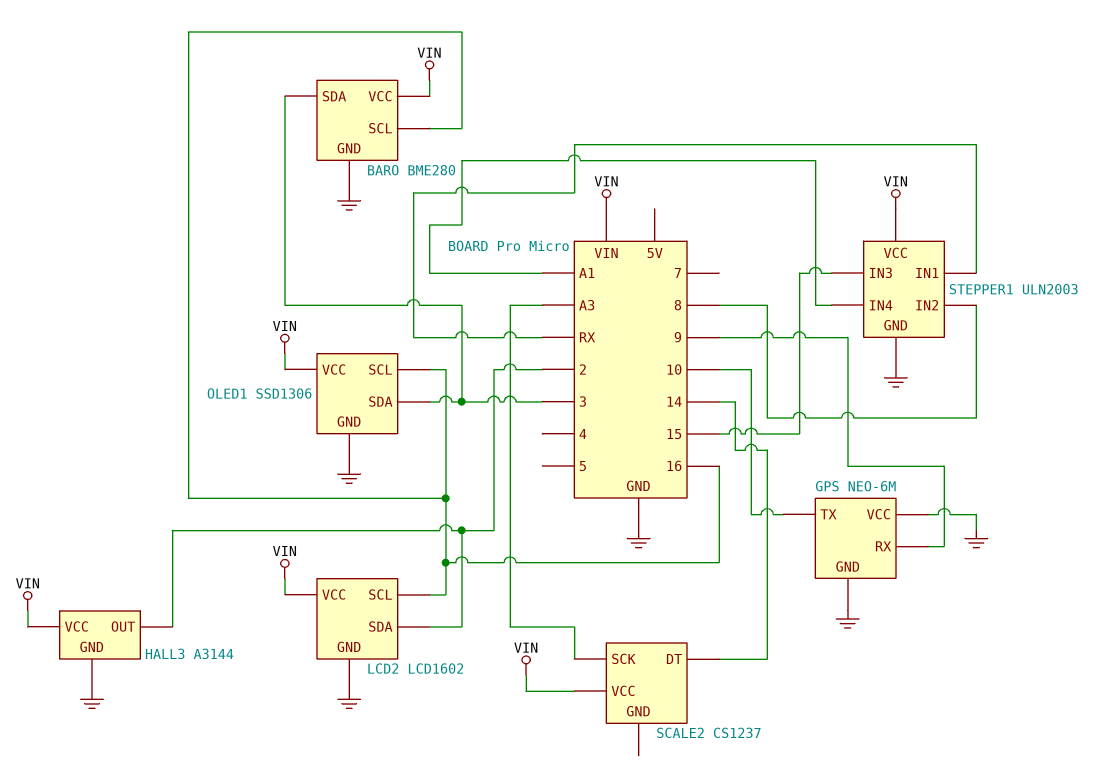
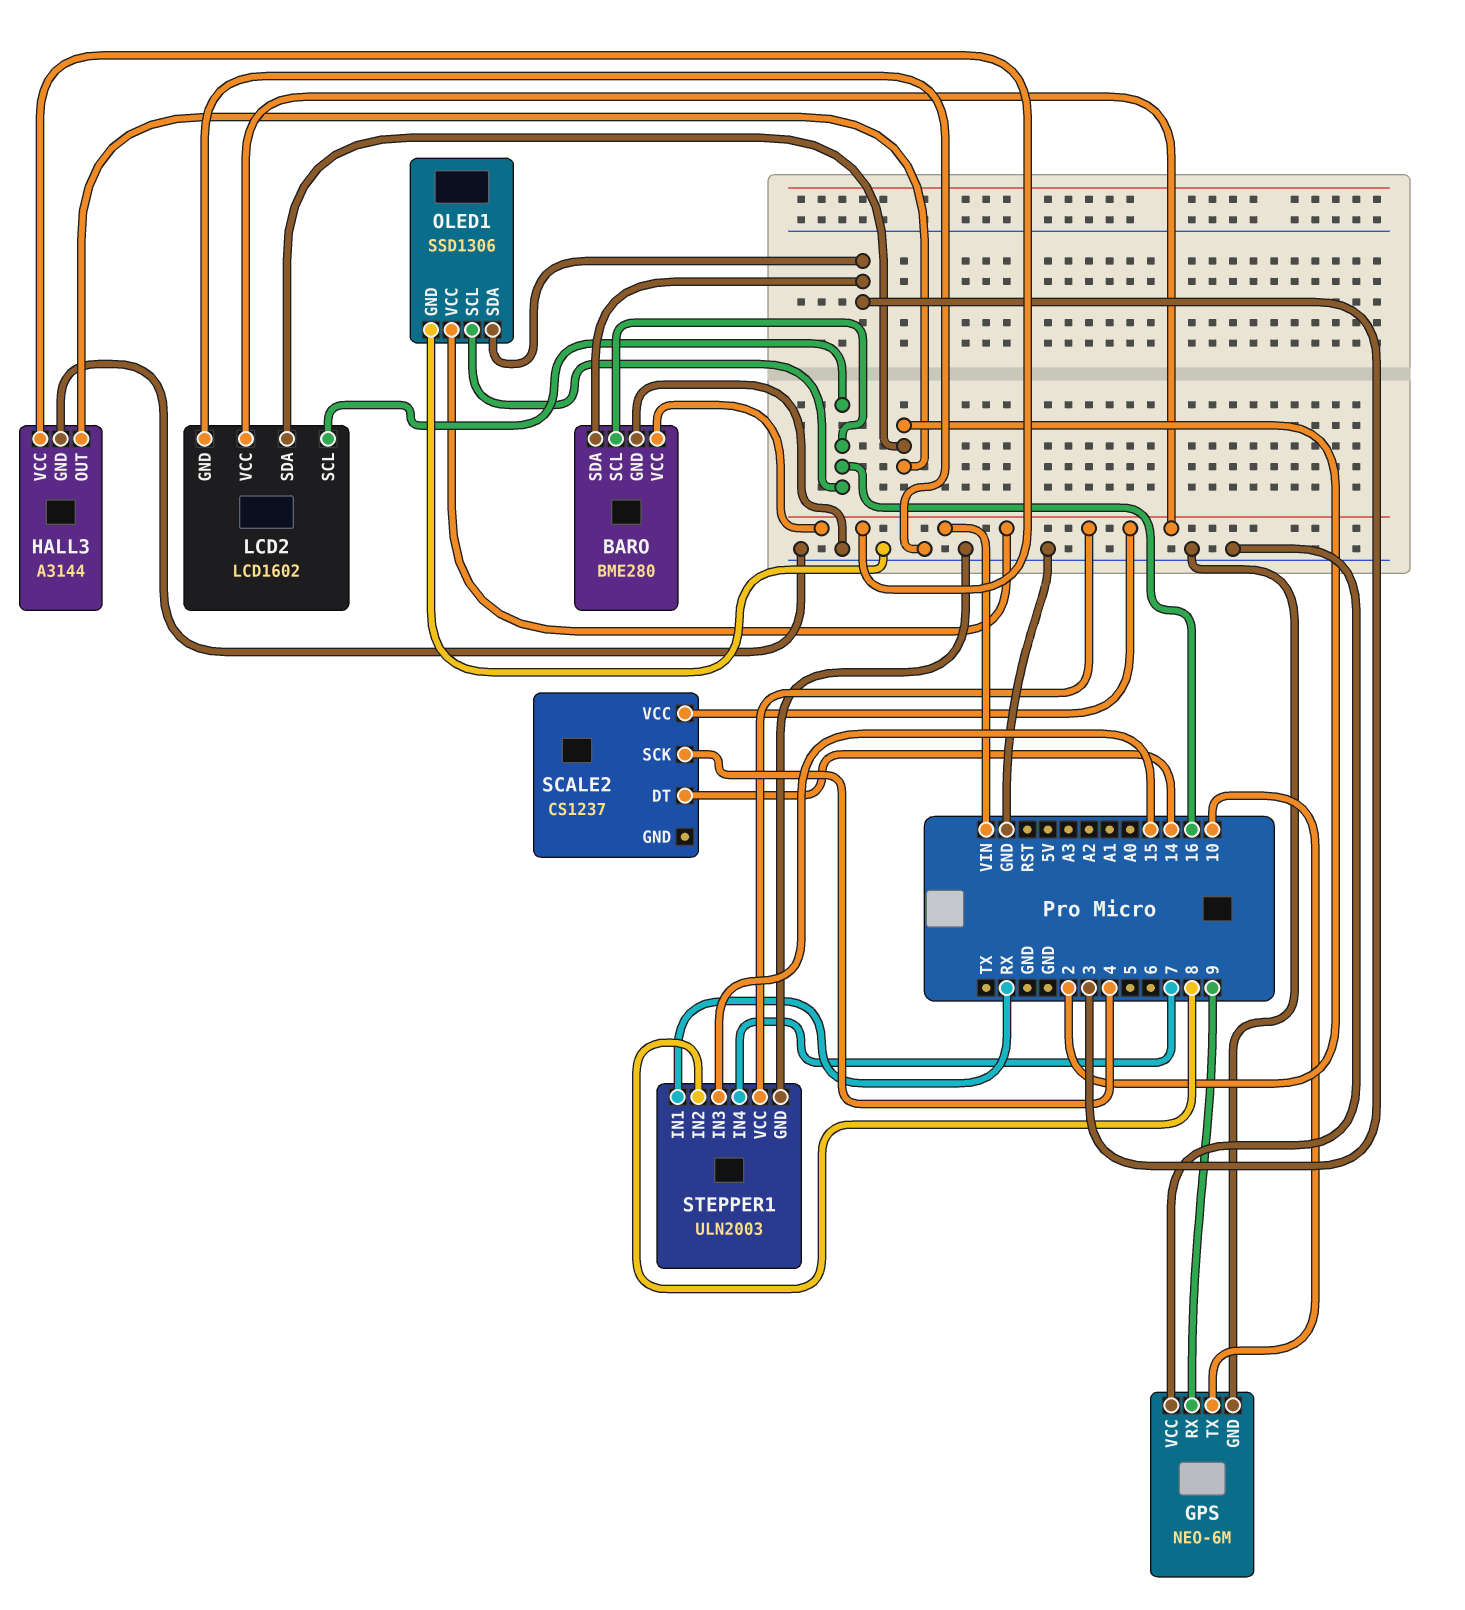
SCALE2 pin SCK: A3 -> 4
STEPPER1 pin IN4: A1 -> 7

